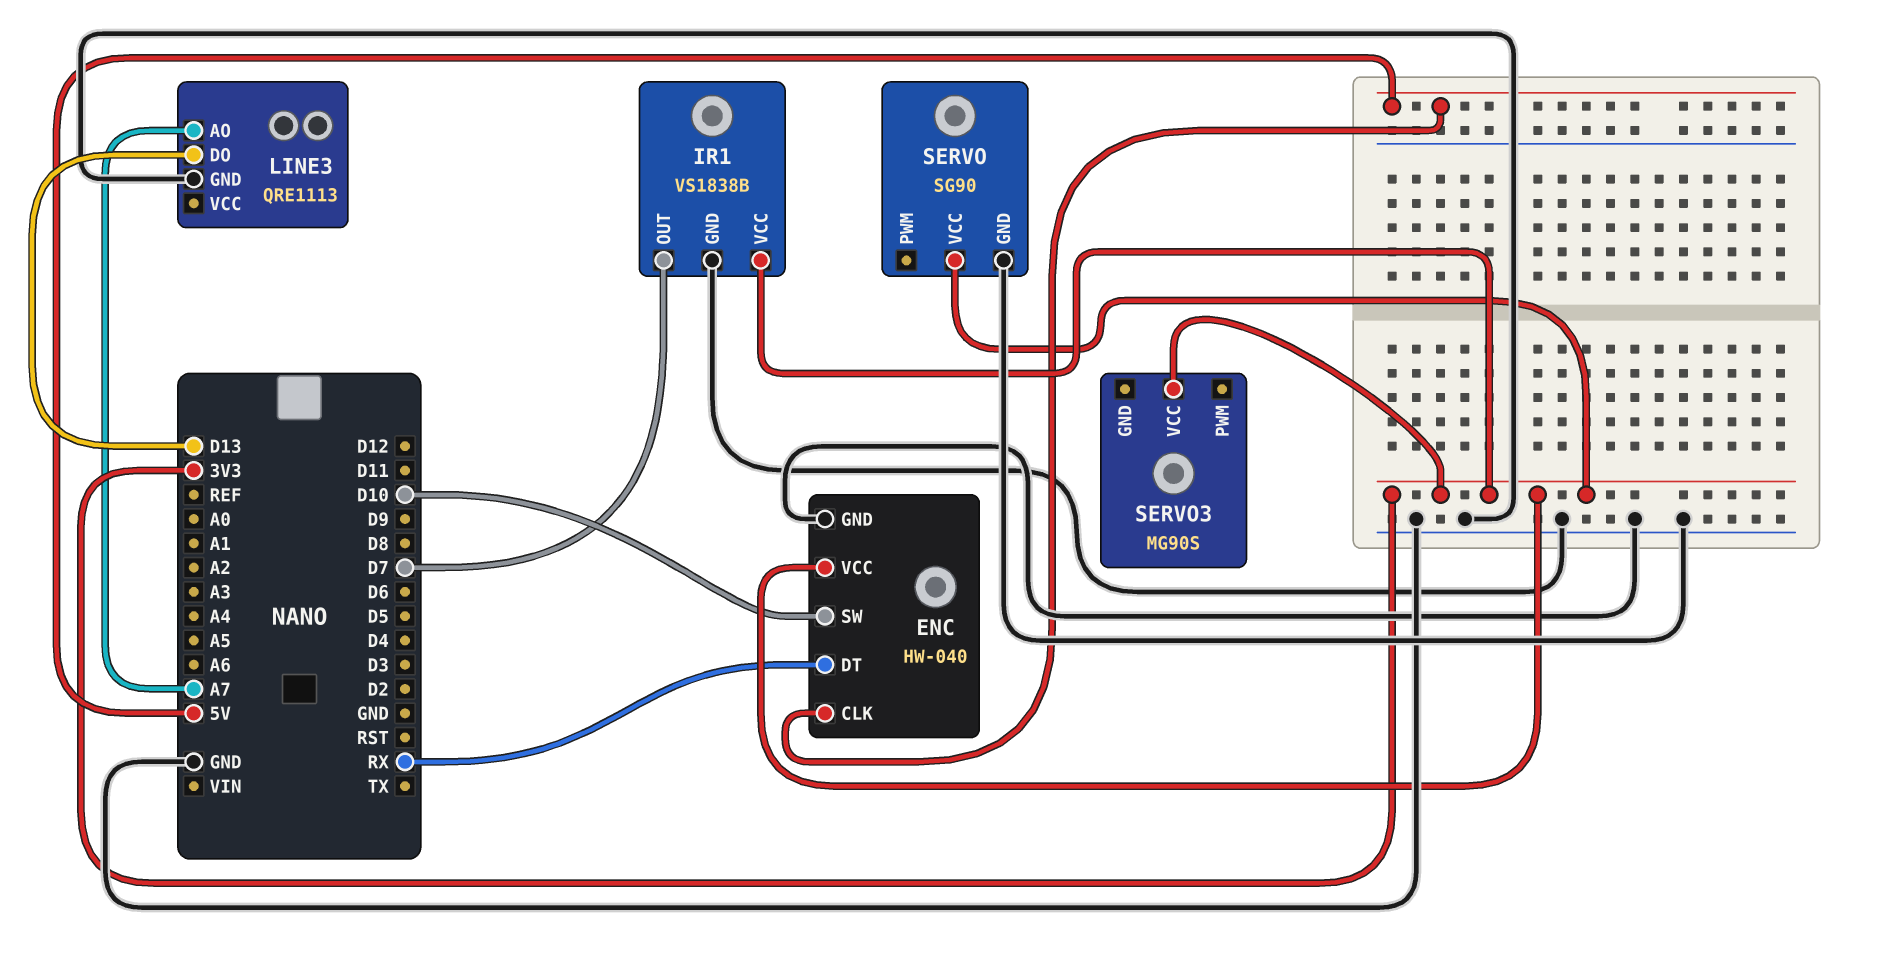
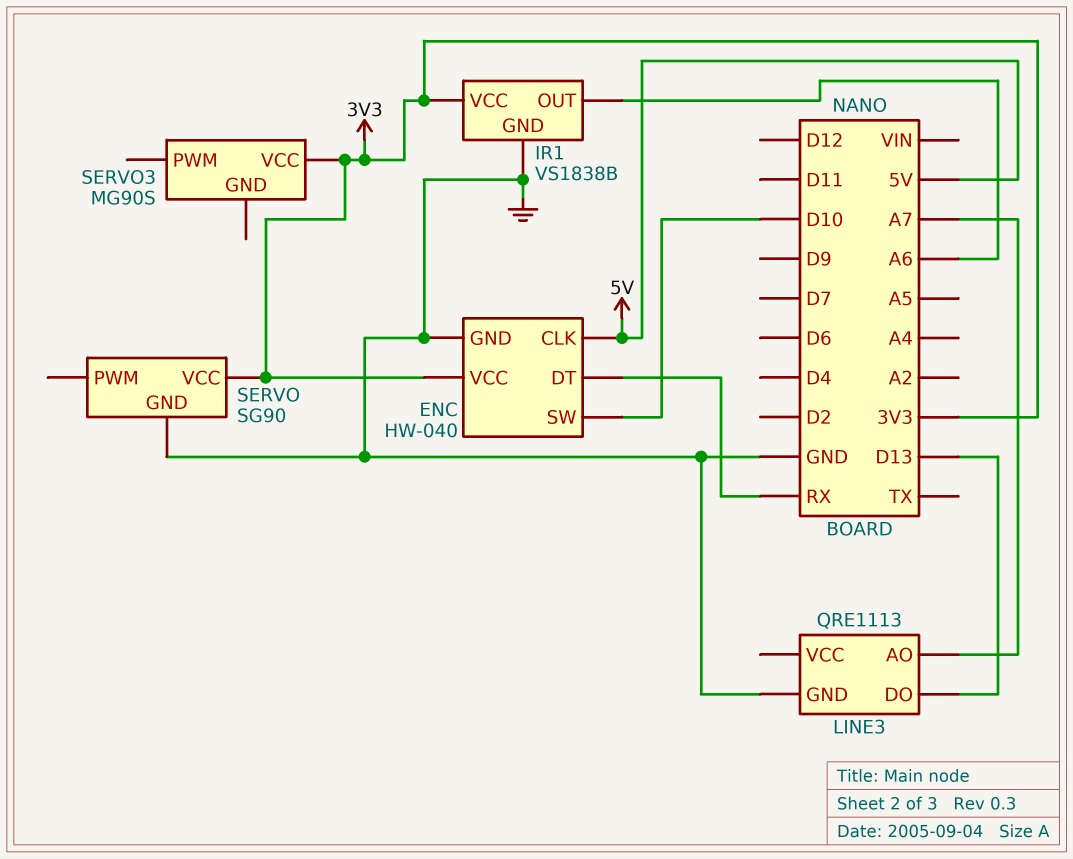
IR1 pin OUT: D7 -> A6

